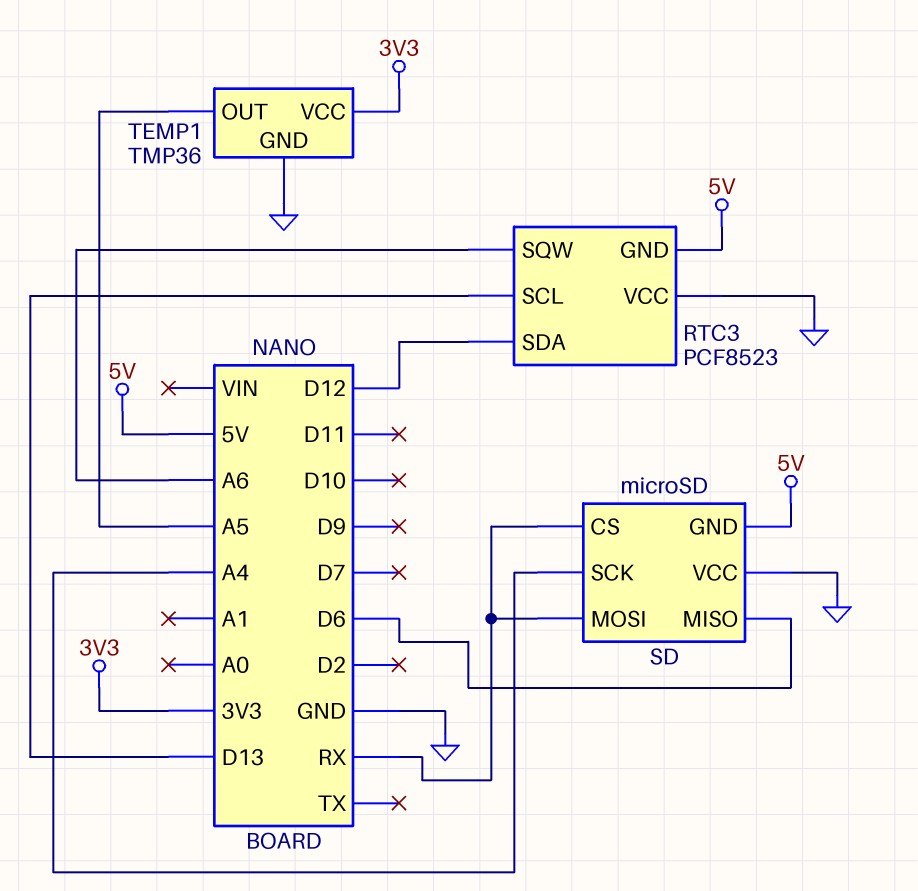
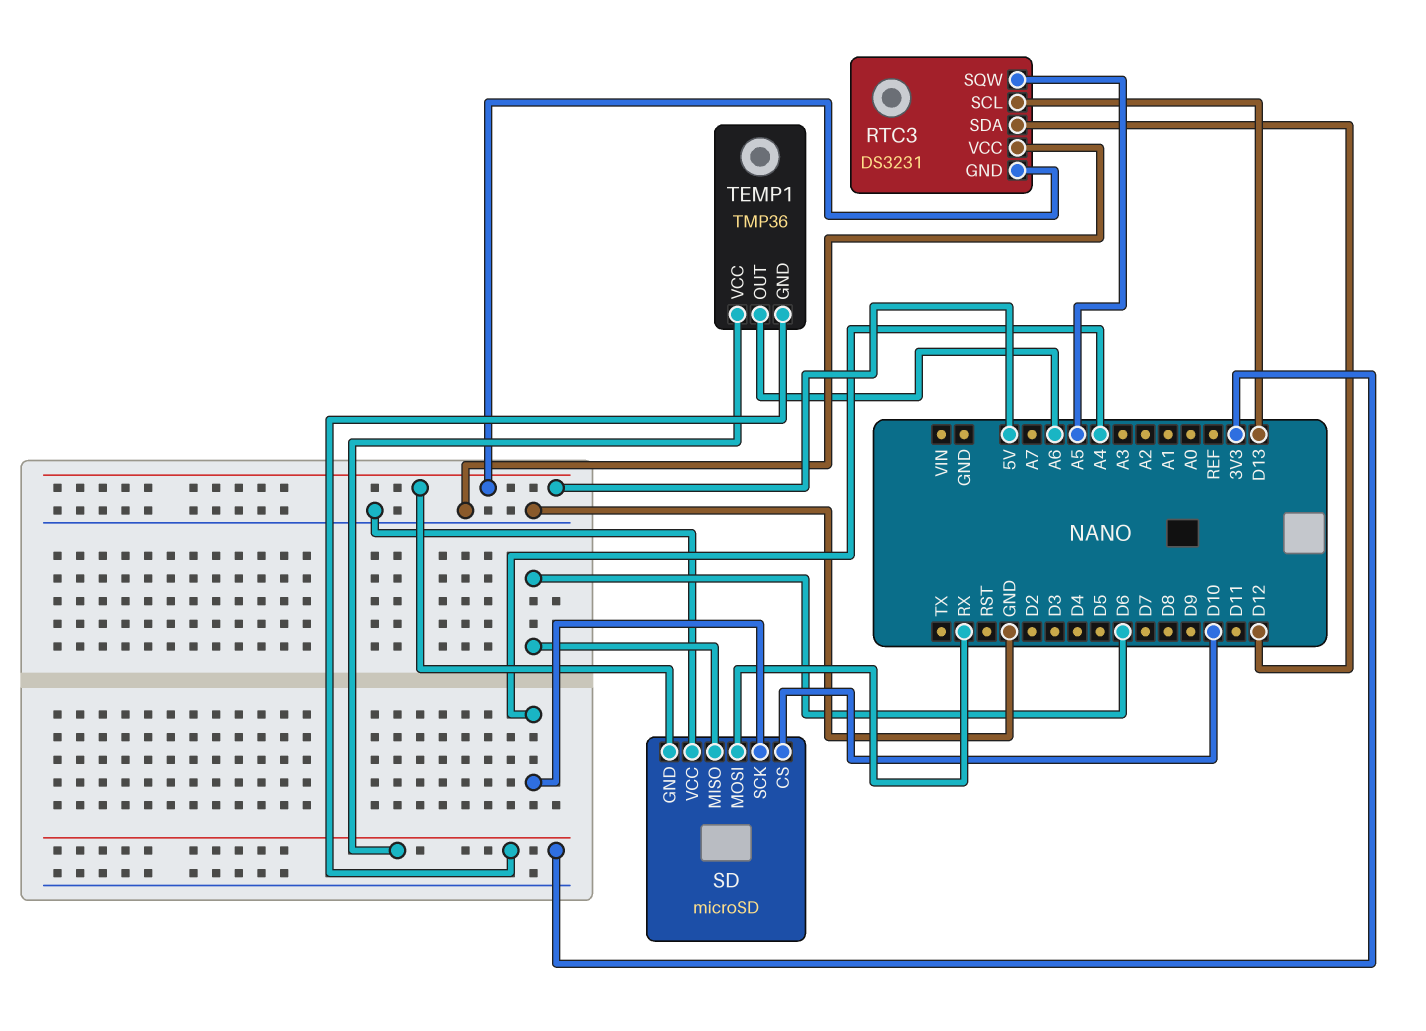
RTC3: PCF8523 -> DS3231
RTC3 pin SQW: A6 -> A5
SD pin CS: RX -> D10
TEMP1 pin GND: GND -> 3V3
TEMP1 pin OUT: A5 -> A6

